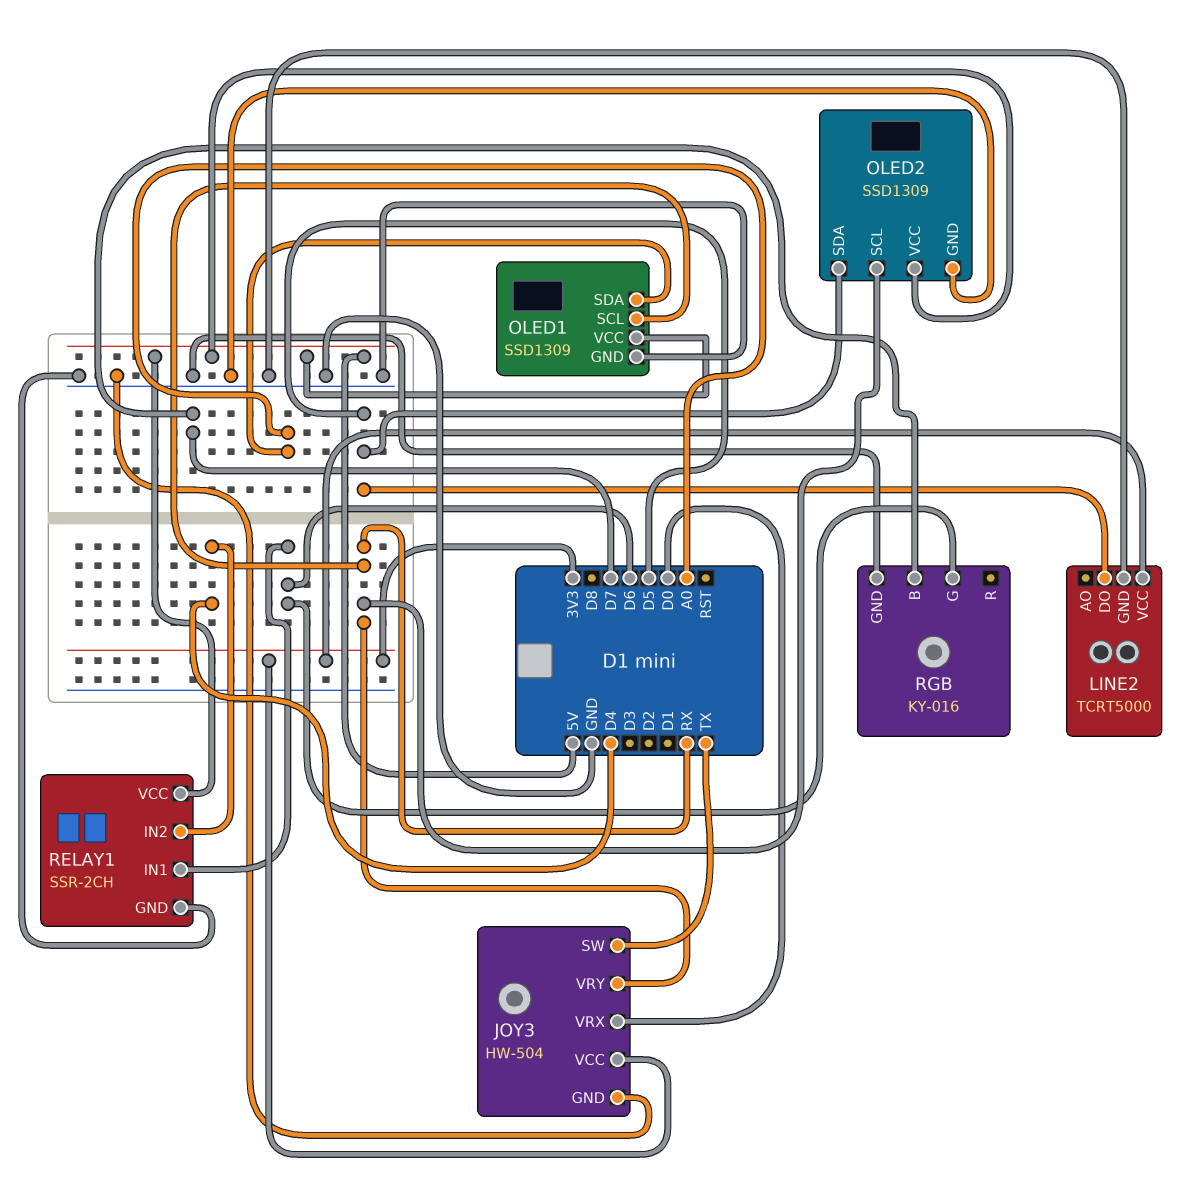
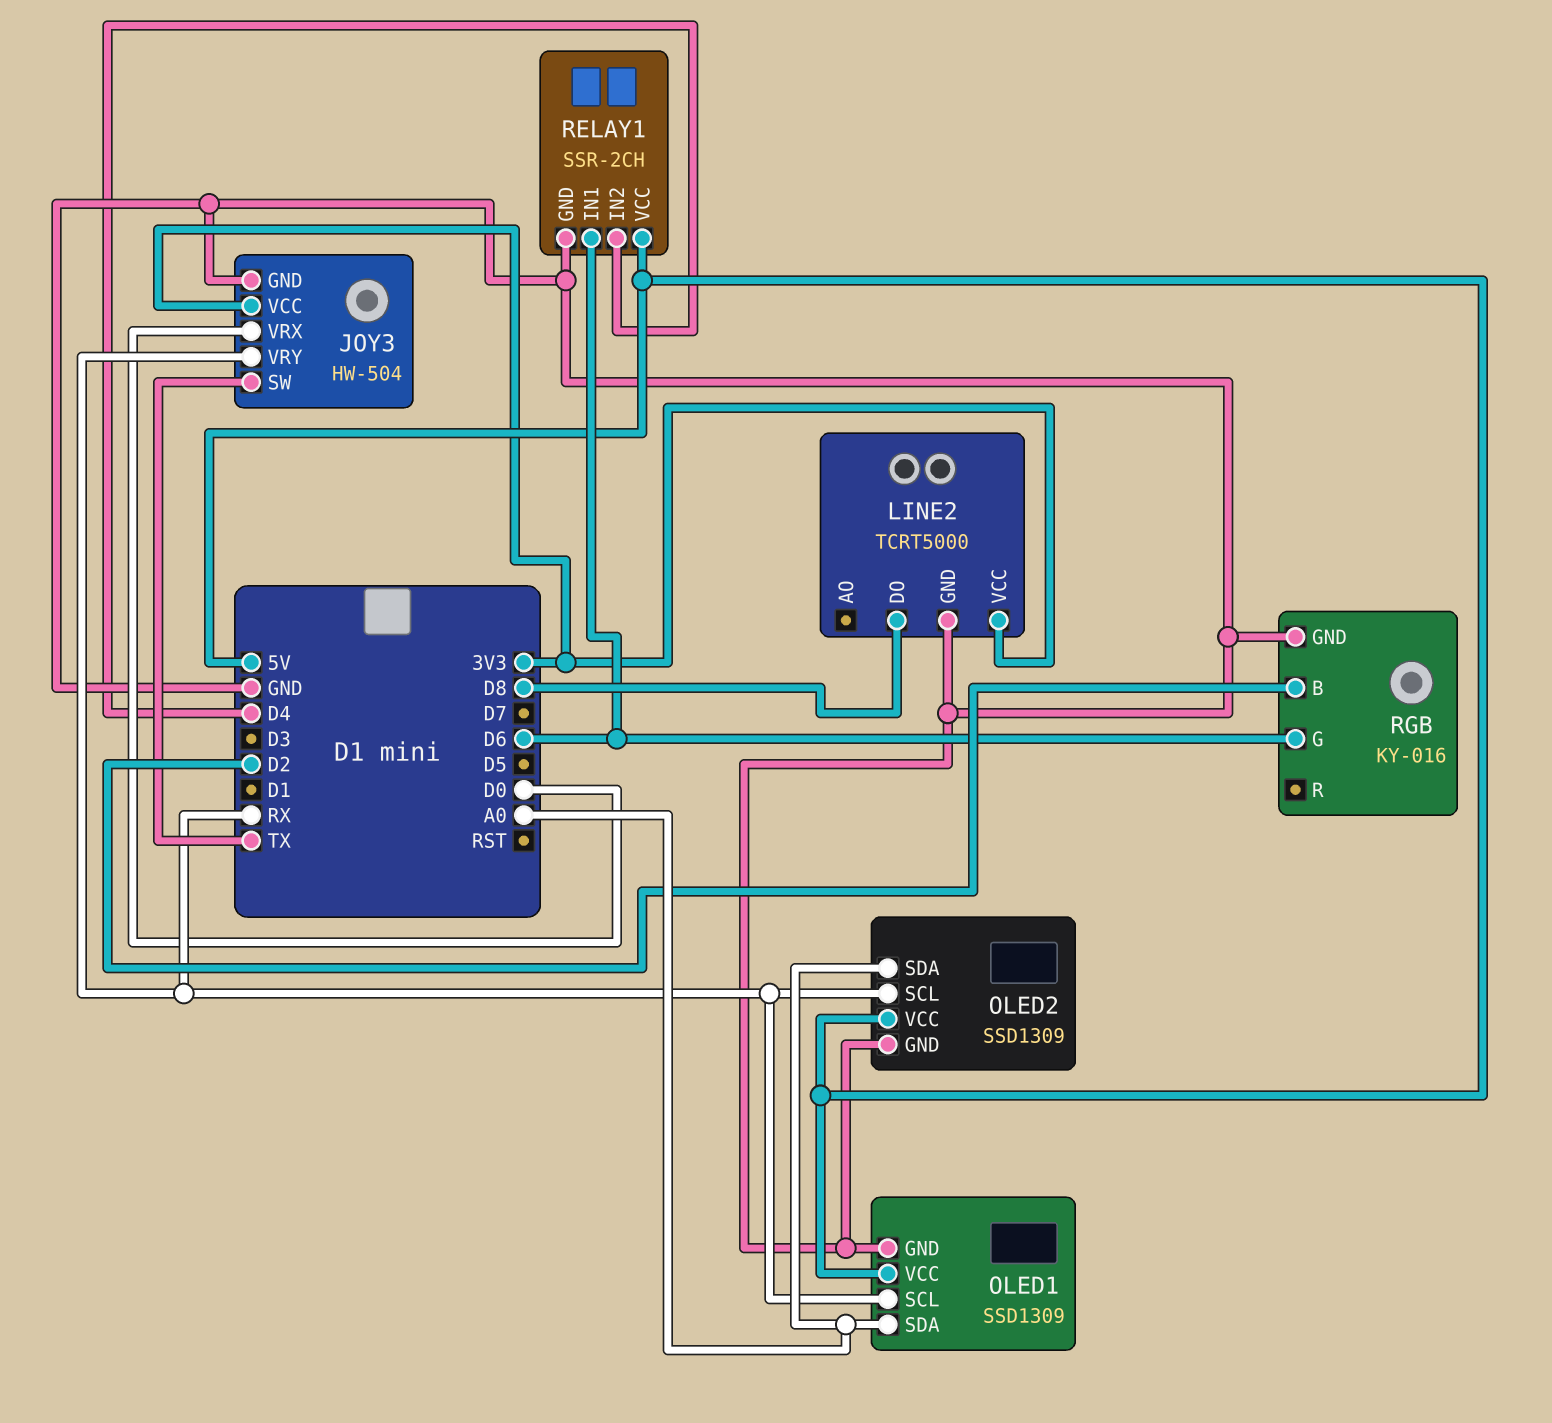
LINE2 pin DO: D5 -> D8
OLED2 pin SDA: D5 -> A0
RGB pin B: D7 -> D2

